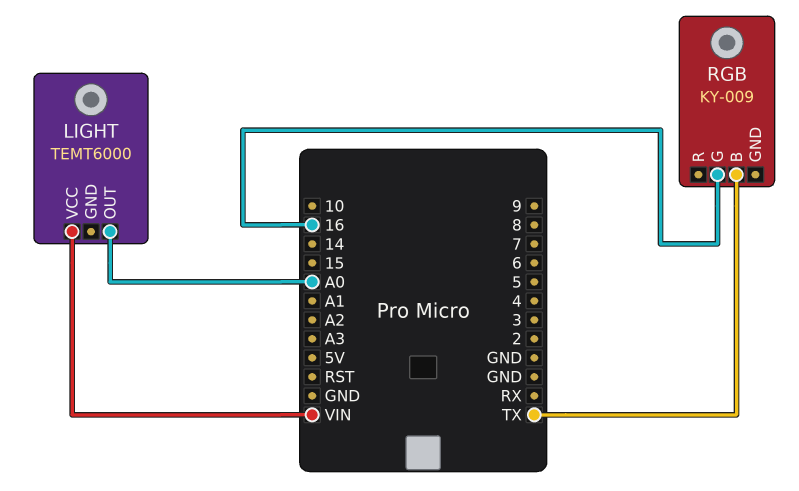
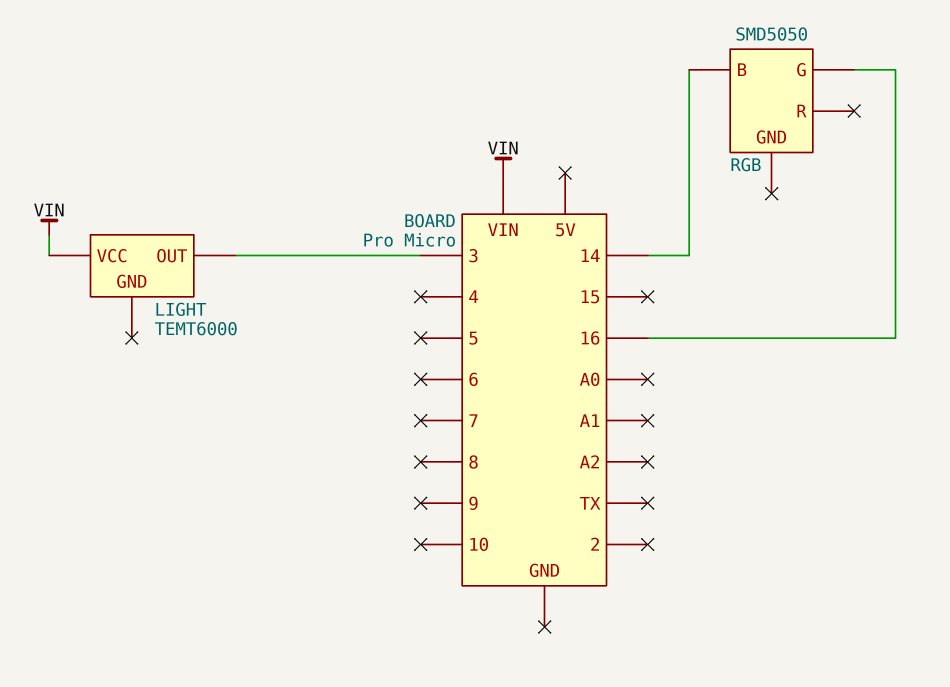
LIGHT pin OUT: A0 -> 3
RGB: KY-009 -> SMD5050
RGB pin B: TX -> 14

